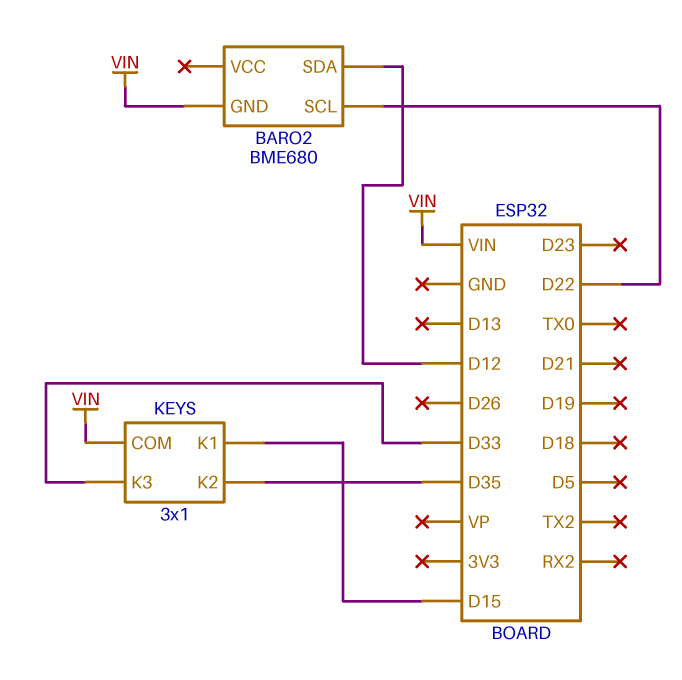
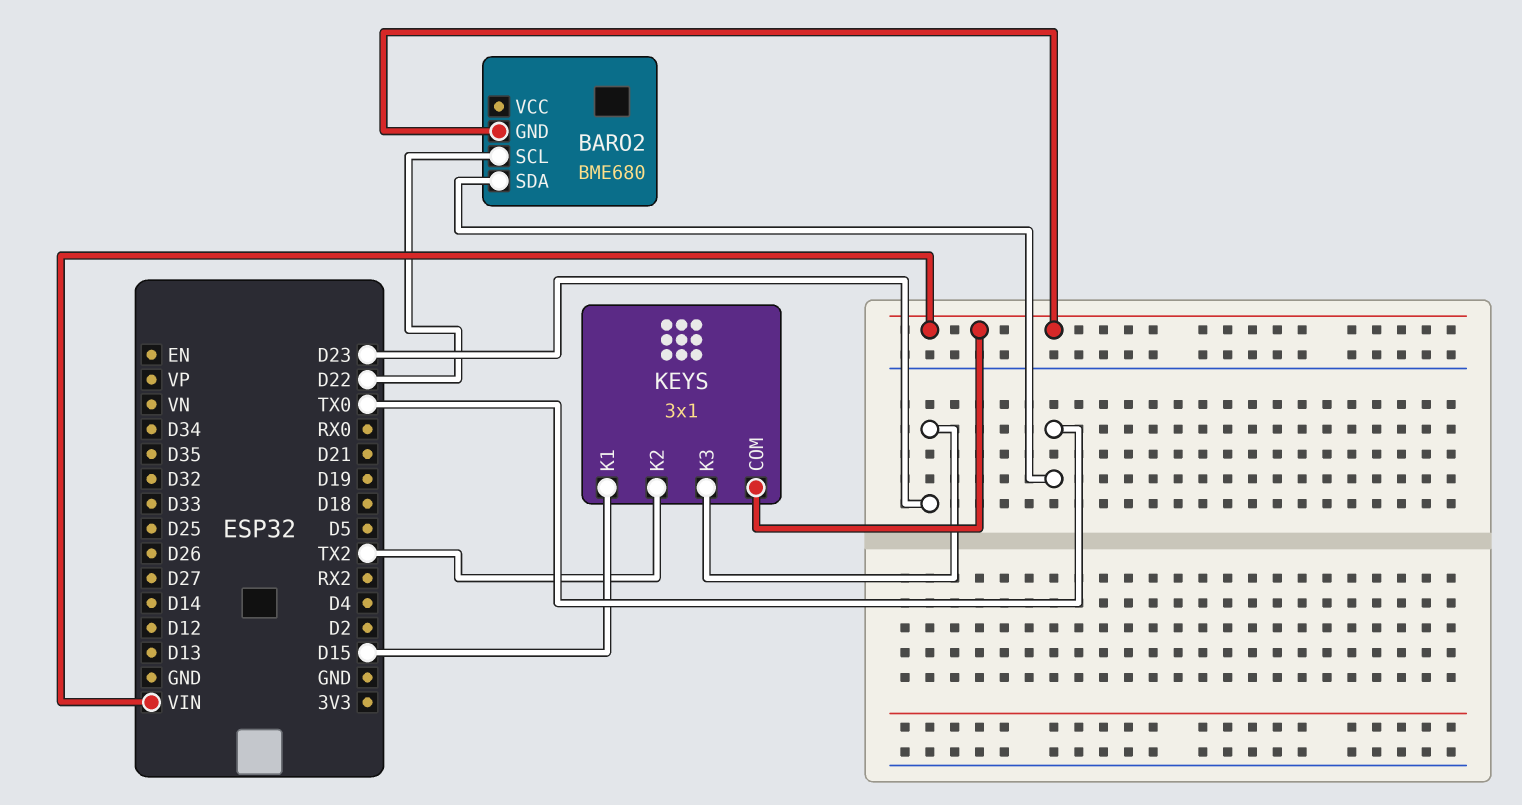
BARO2 pin SDA: D12 -> TX0
KEYS pin K2: D35 -> TX2
KEYS pin K3: D33 -> D23

